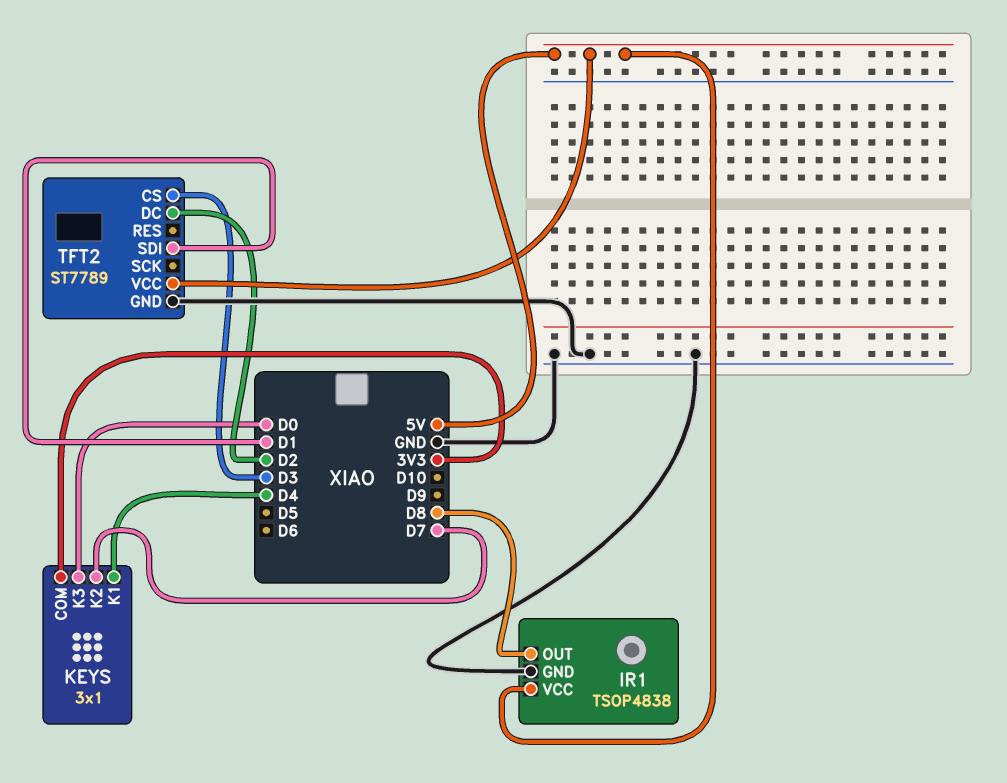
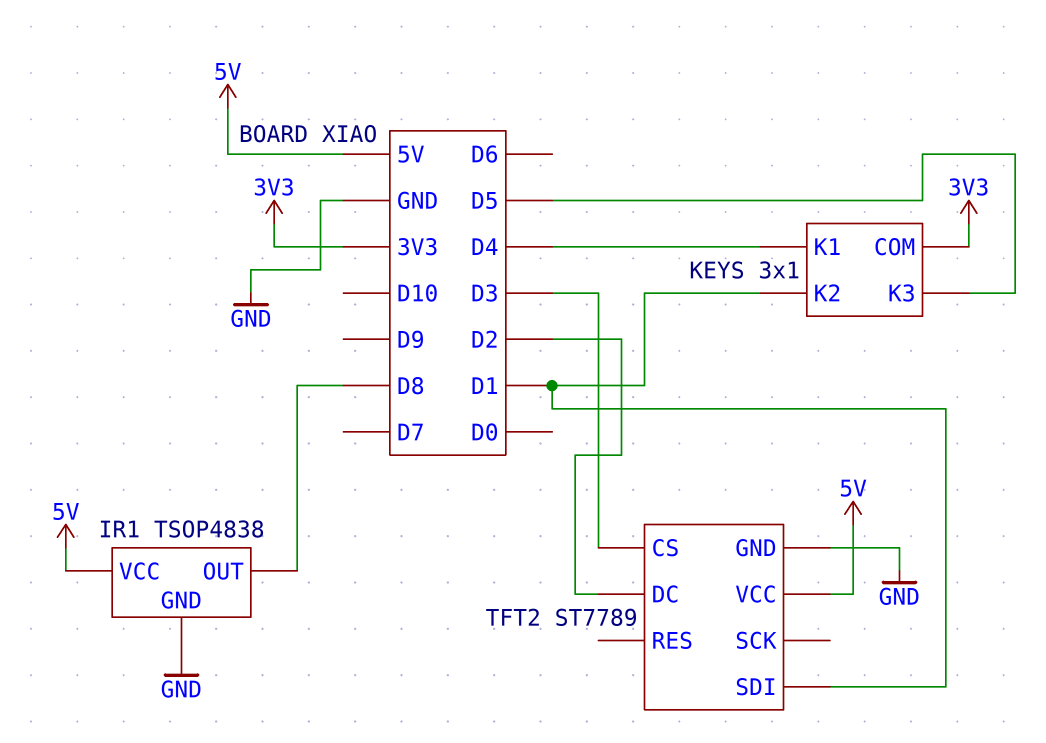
KEYS pin K2: D7 -> D1
KEYS pin K3: D0 -> D5

